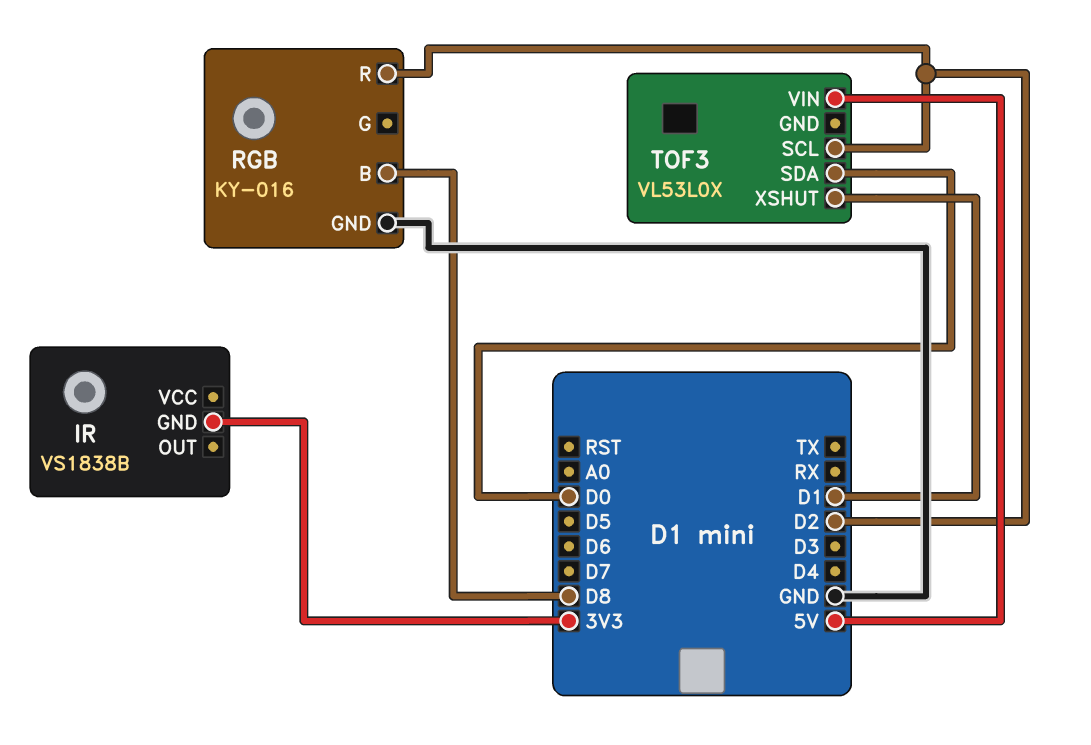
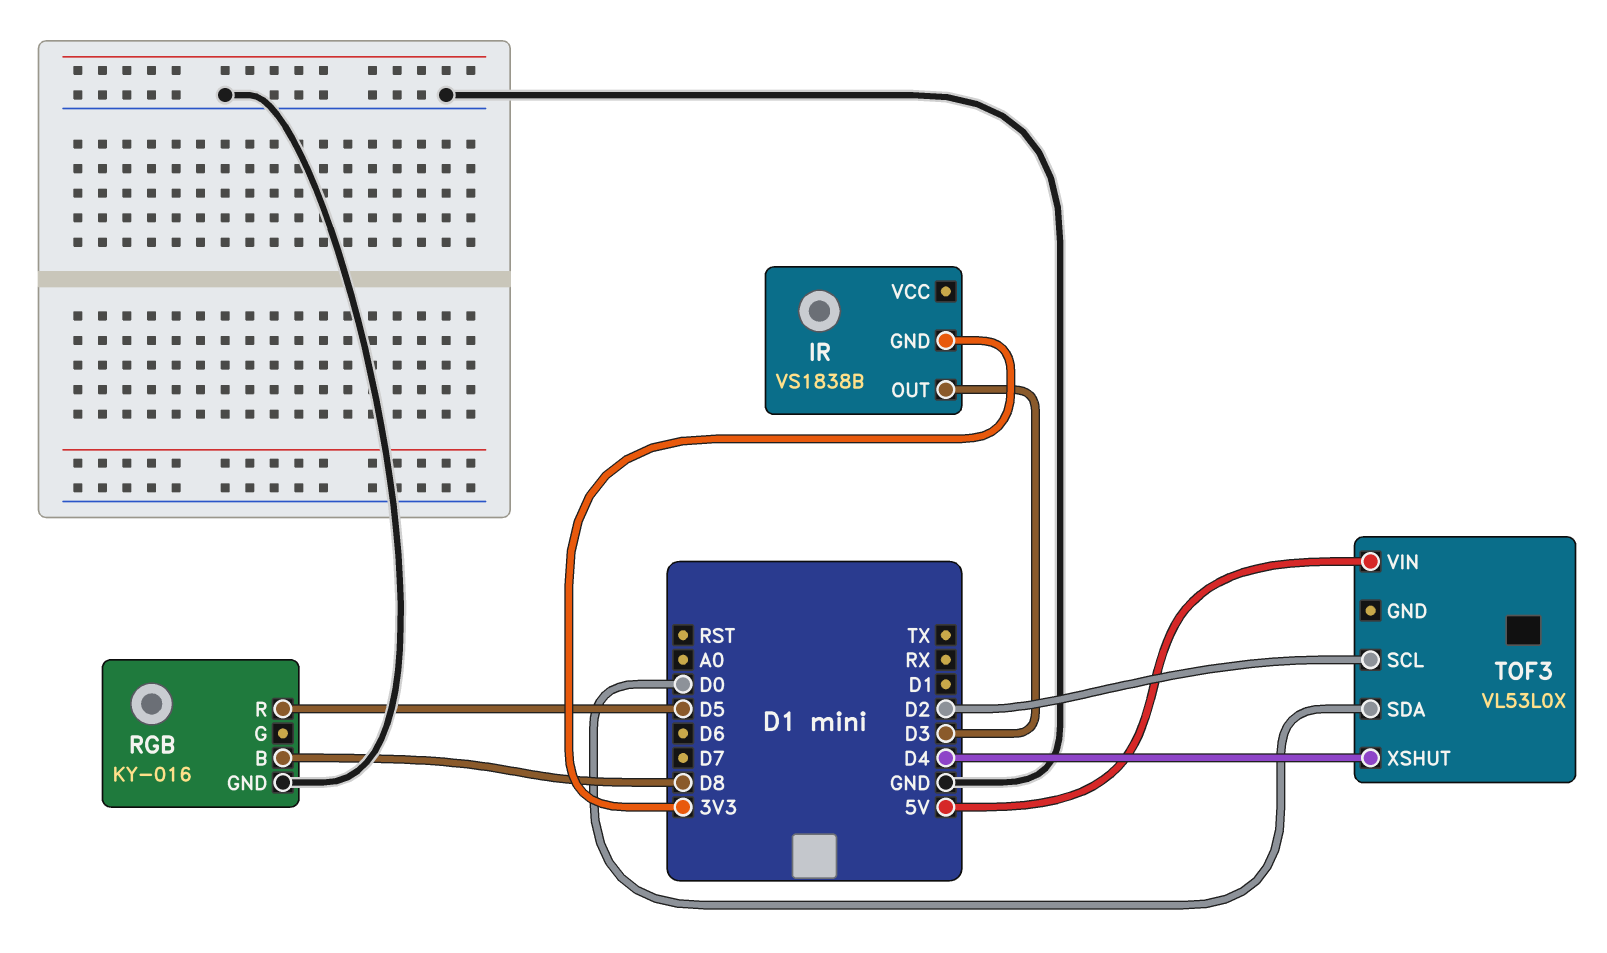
IR pin OUT: none -> D3
RGB pin R: D2 -> D5
TOF3 pin XSHUT: D1 -> D4

